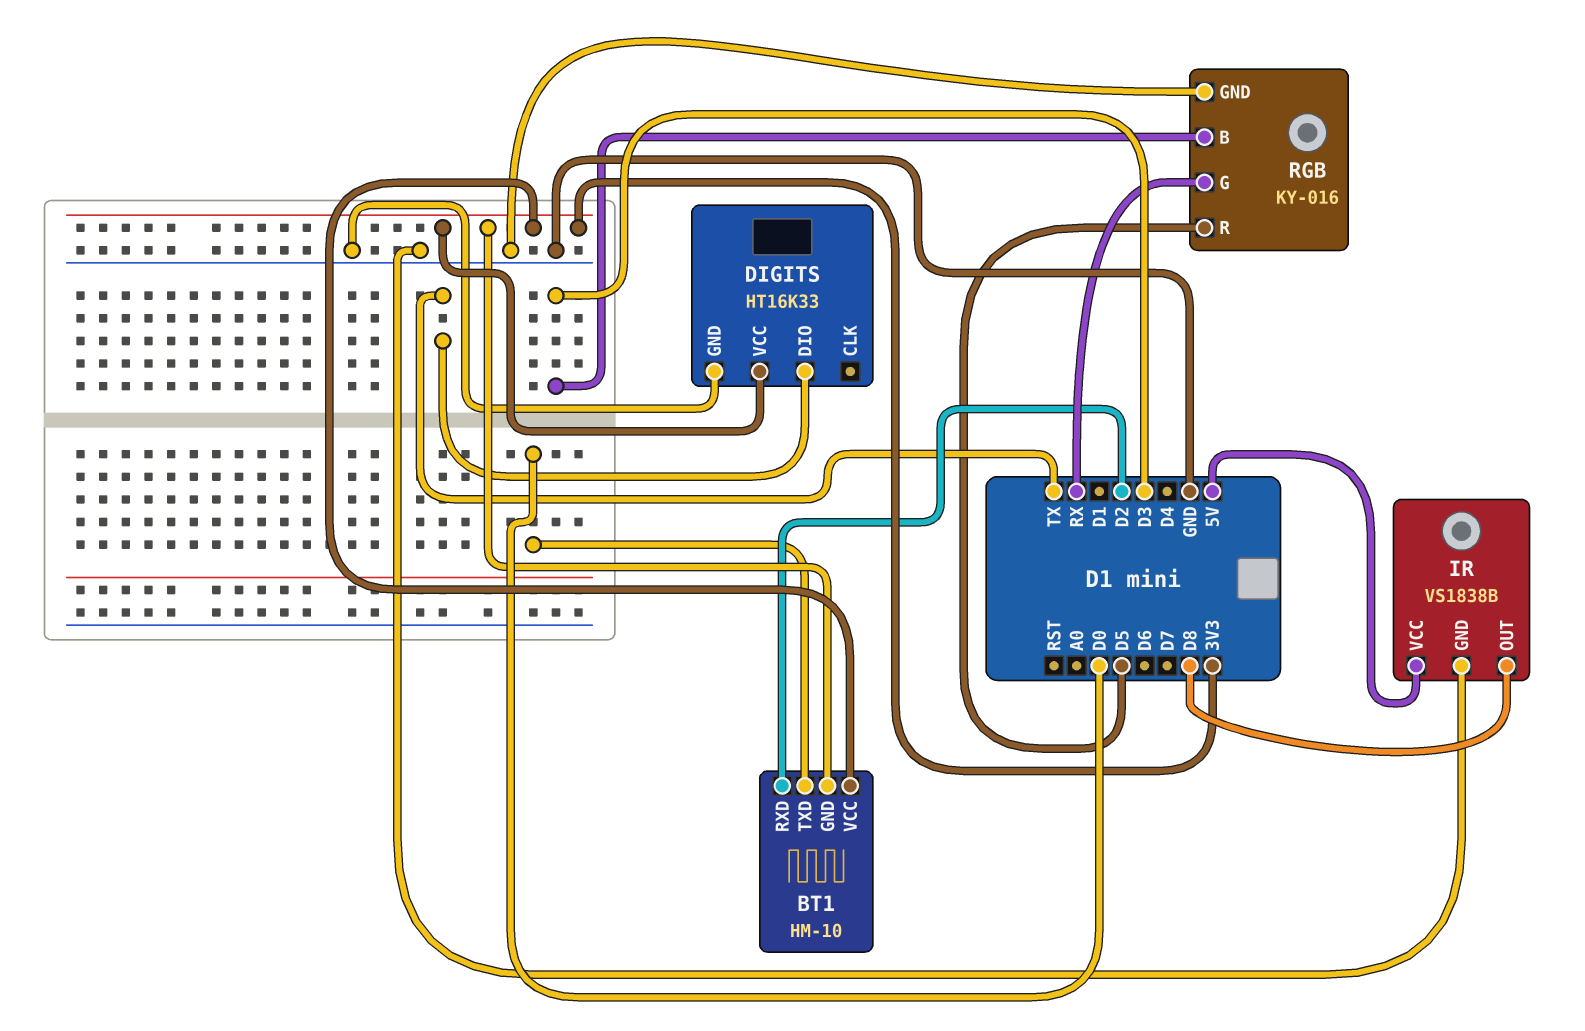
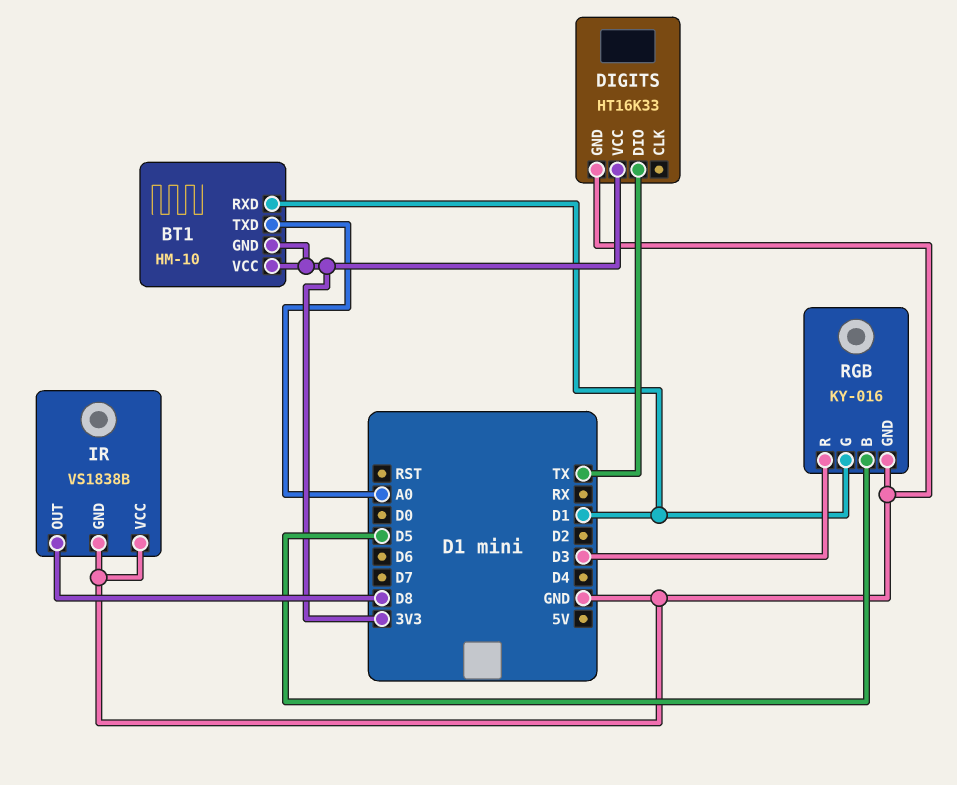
BT1 pin RXD: D2 -> D1
BT1 pin TXD: D0 -> A0
IR pin VCC: 5V -> GND
RGB pin B: D3 -> D5
RGB pin G: RX -> D1
RGB pin R: D5 -> D3

